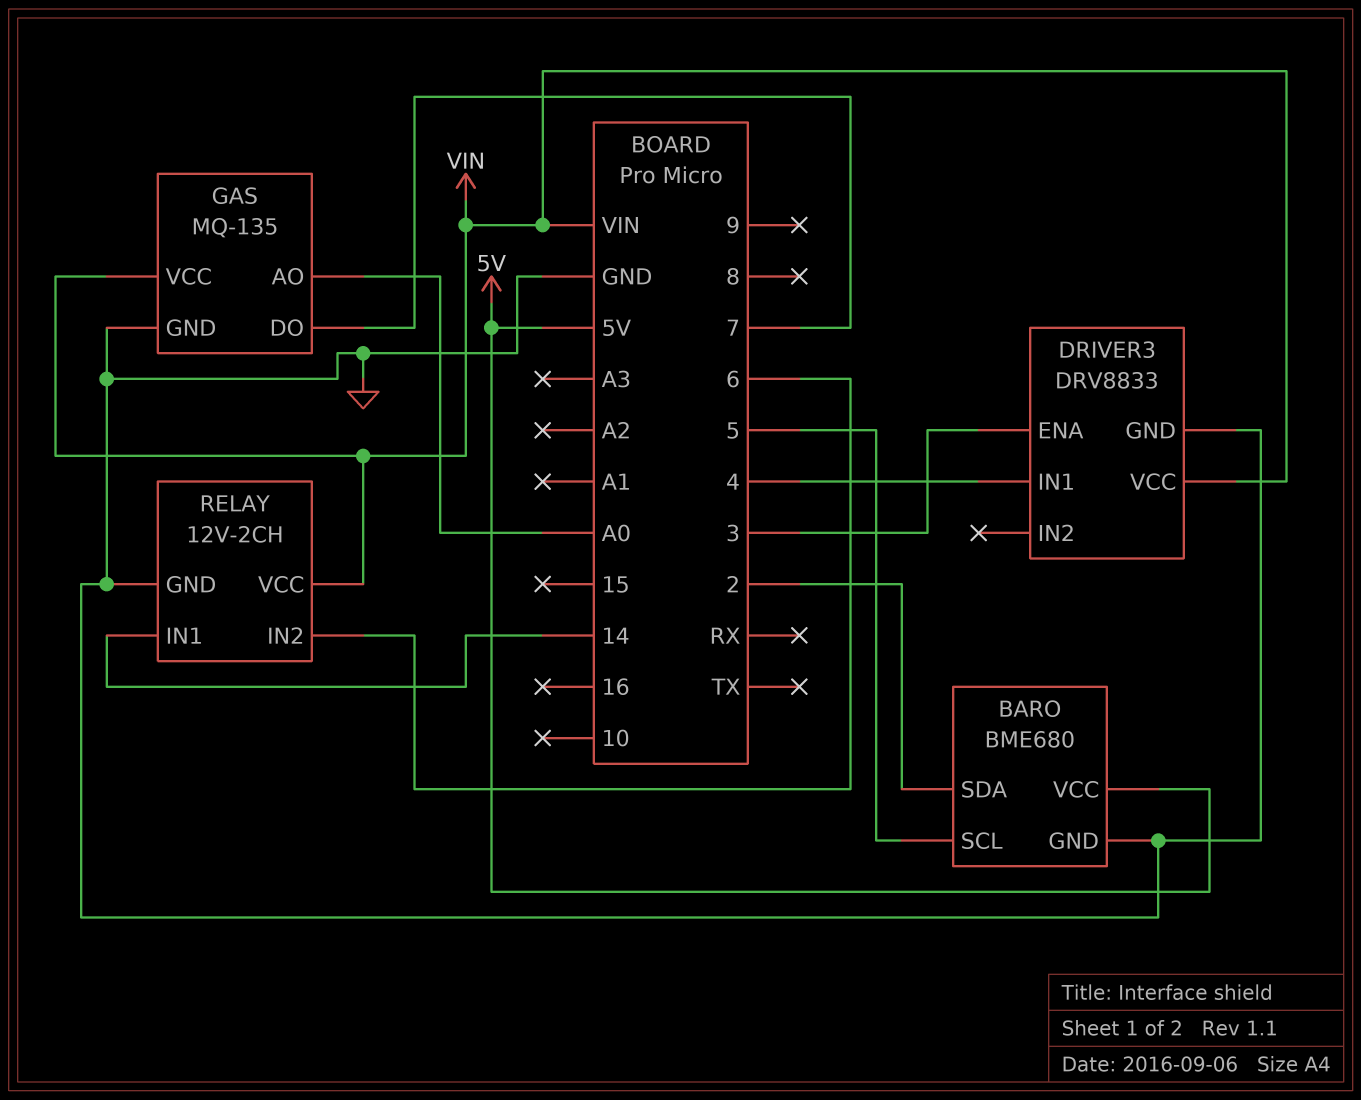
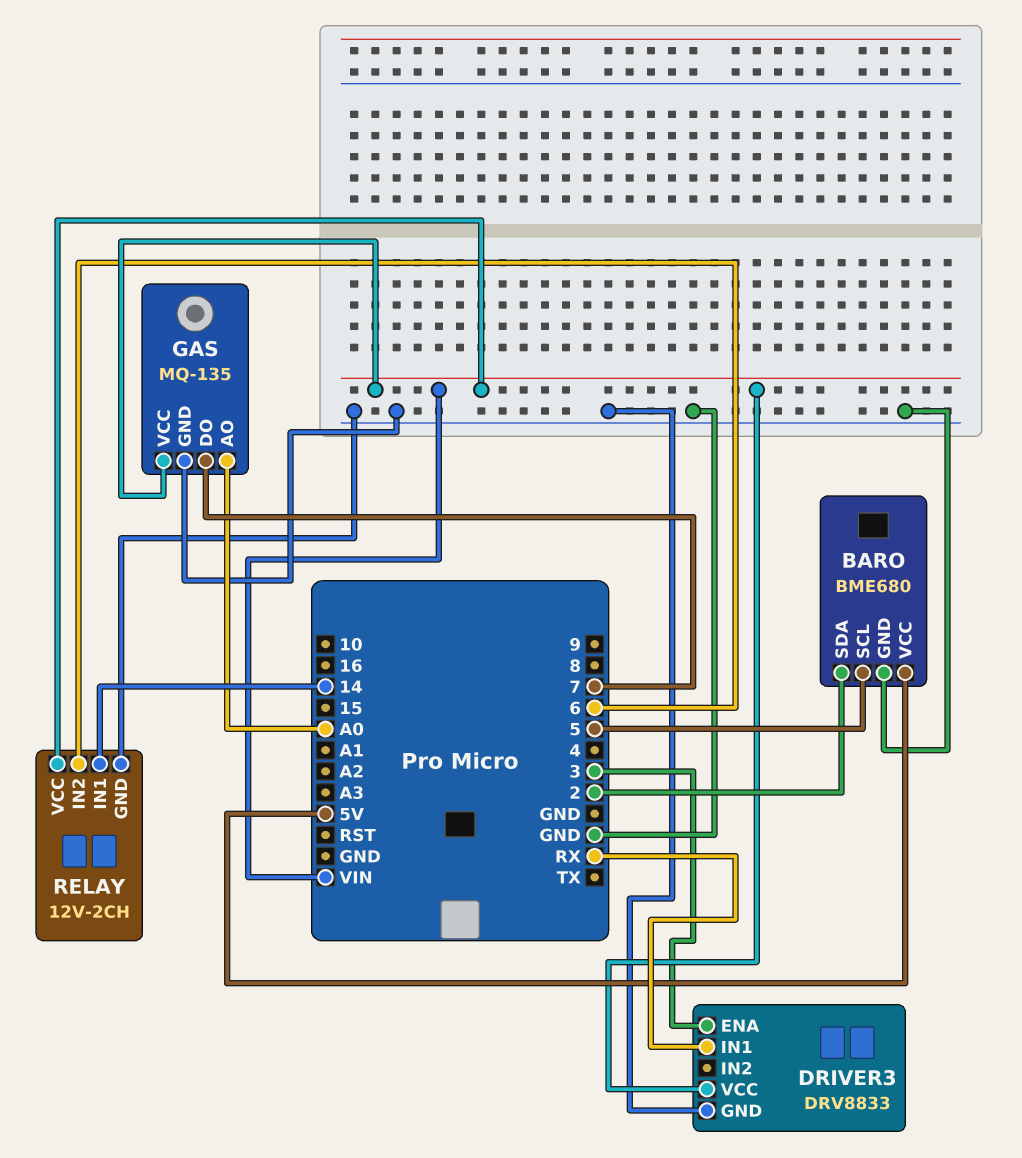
DRIVER3 pin IN1: 4 -> RX

